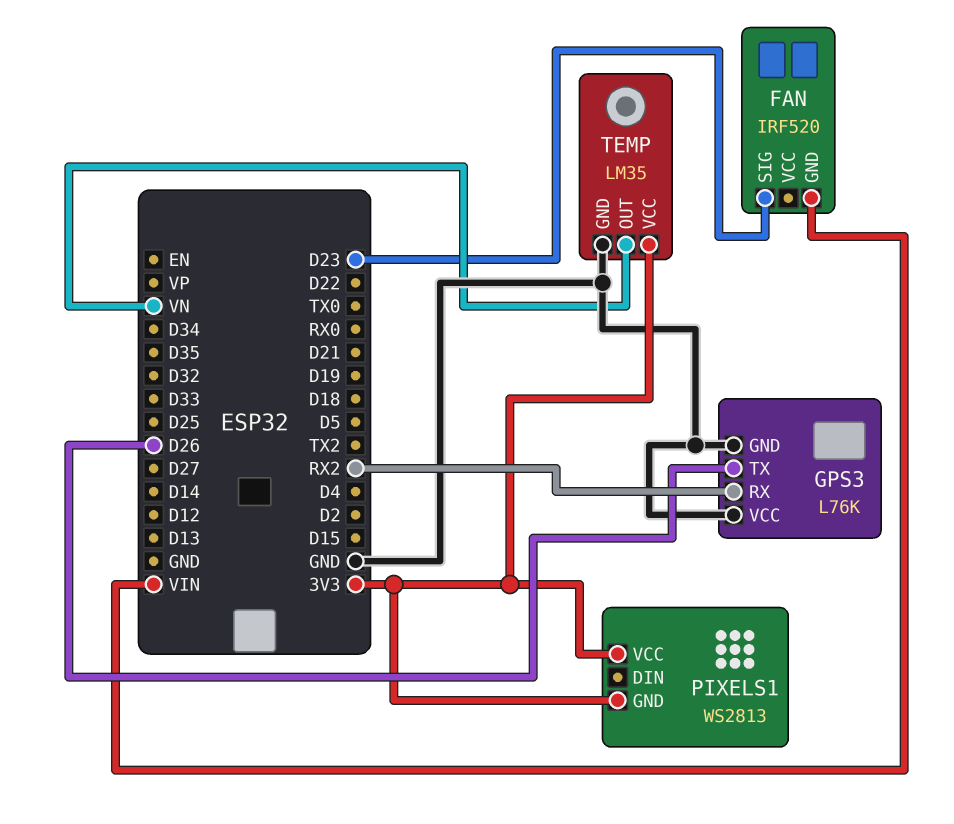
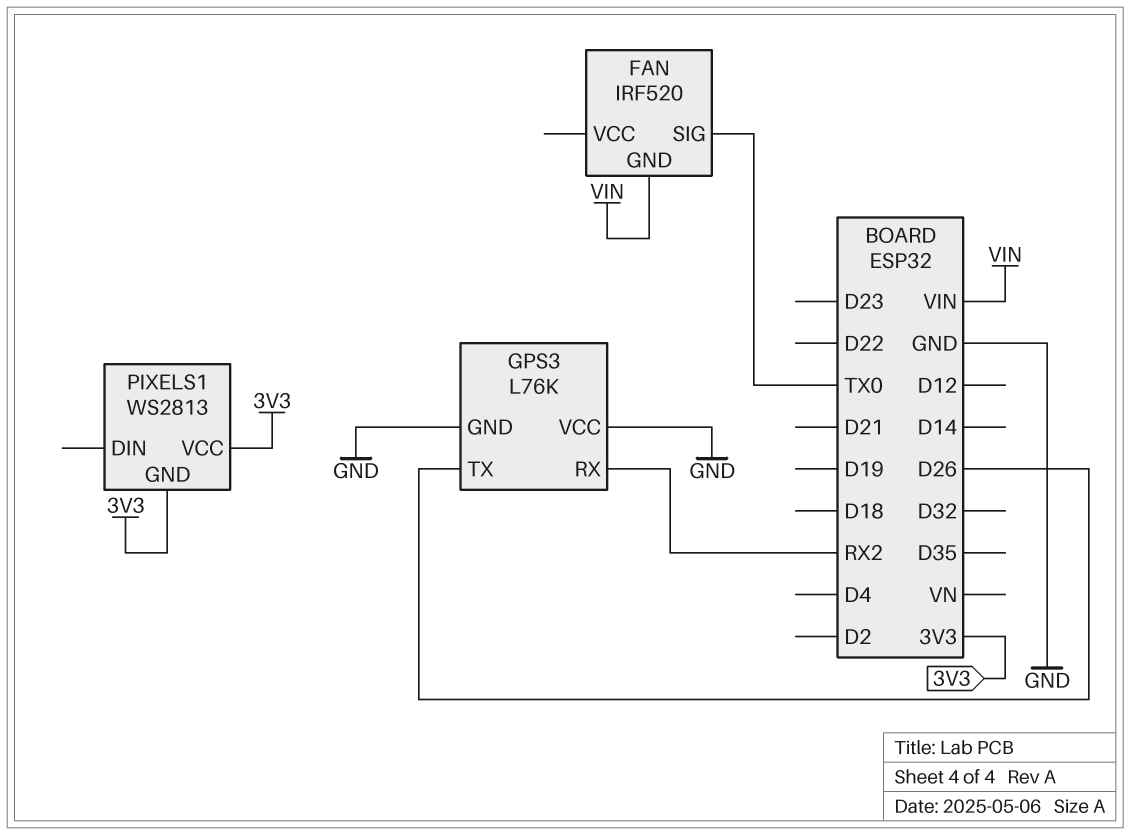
FAN pin SIG: D23 -> TX0
TEMP: LM35 -> none
TEMP pin GND: GND -> none
TEMP pin OUT: VN -> none
TEMP pin VCC: 3V3 -> none

